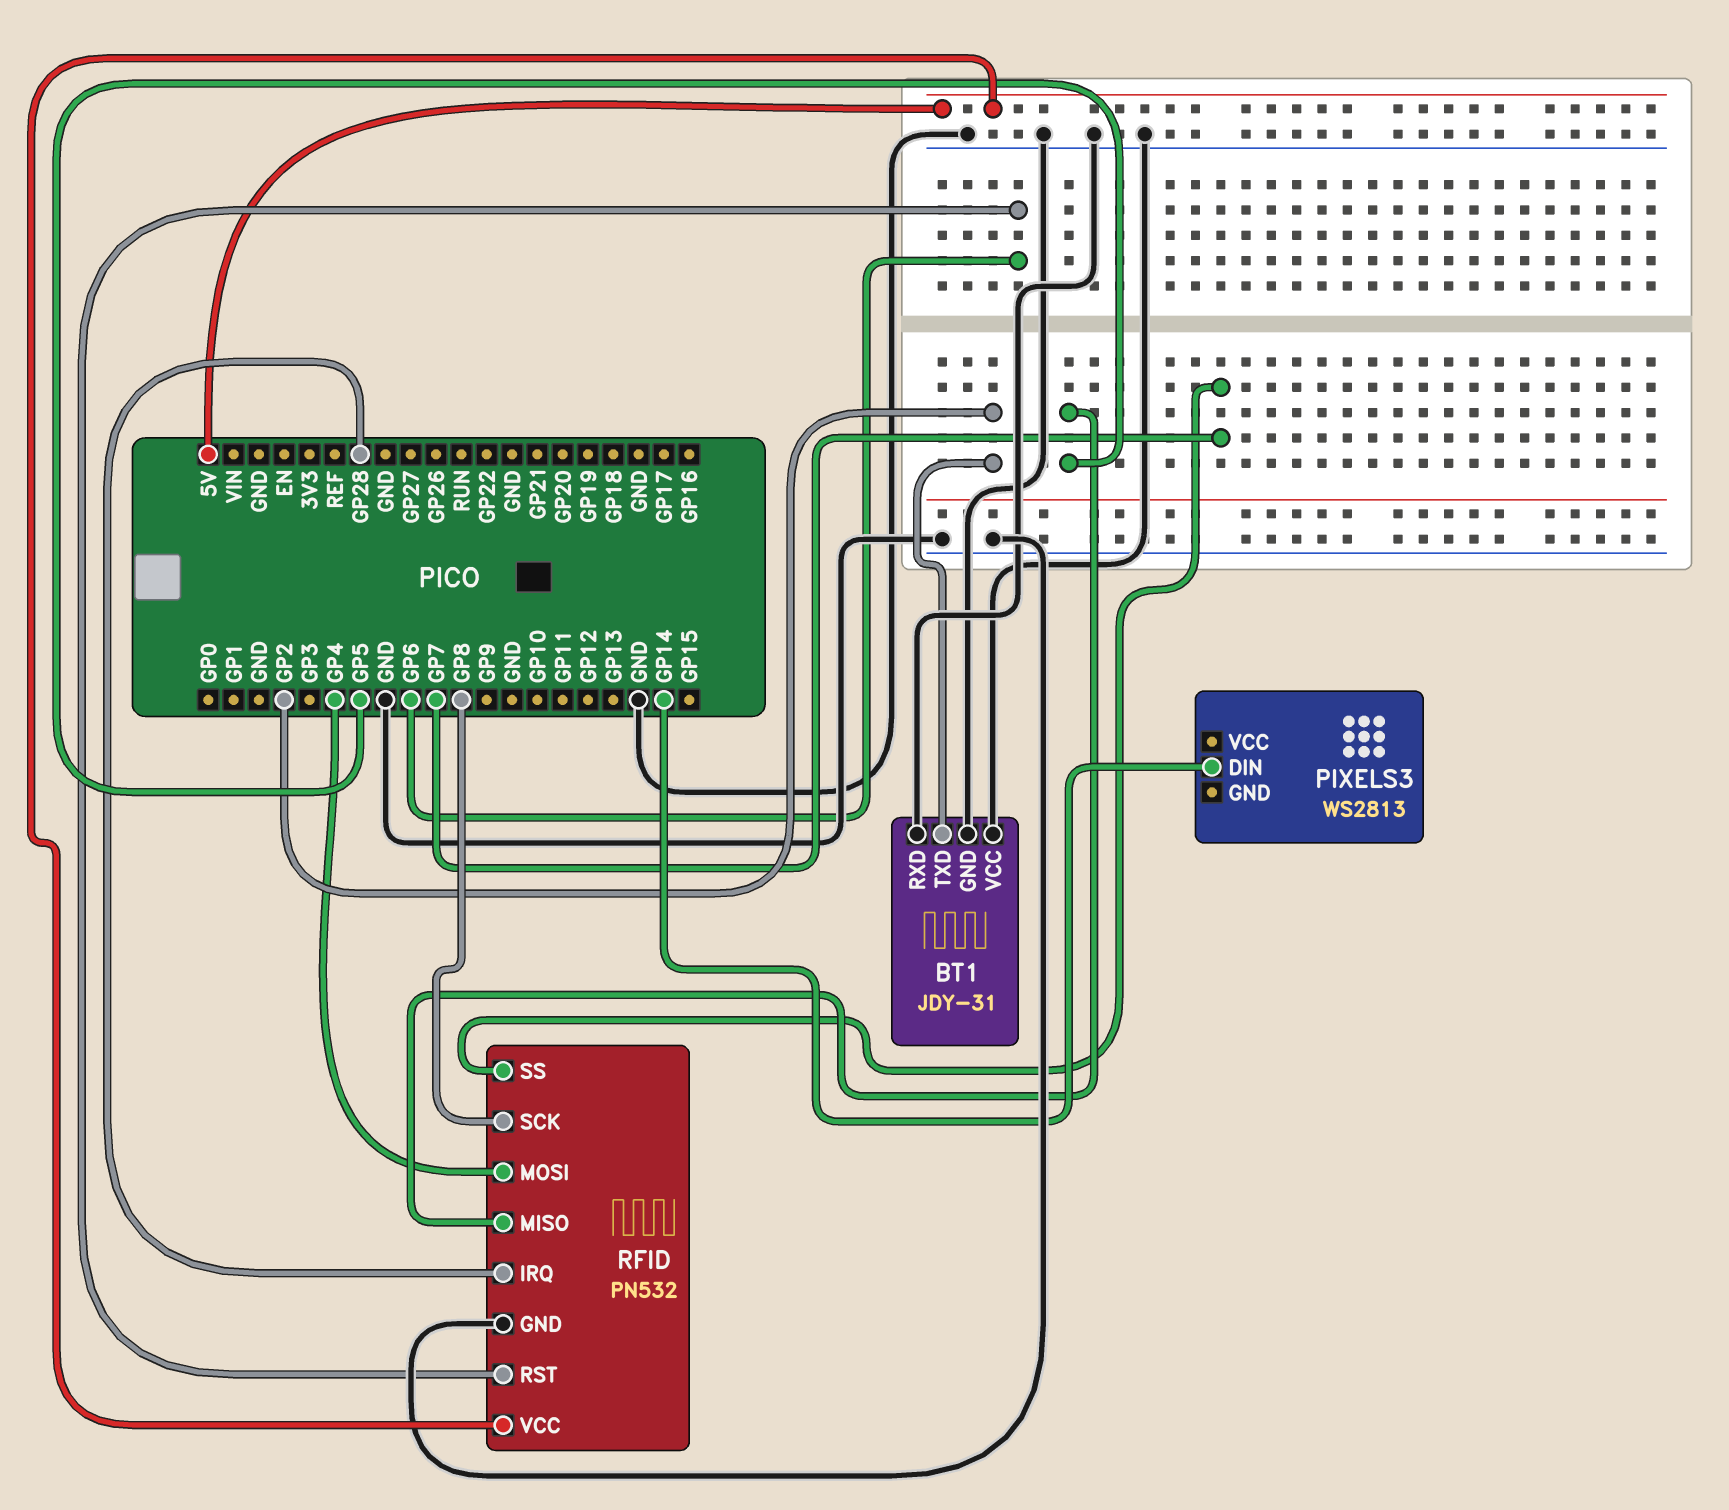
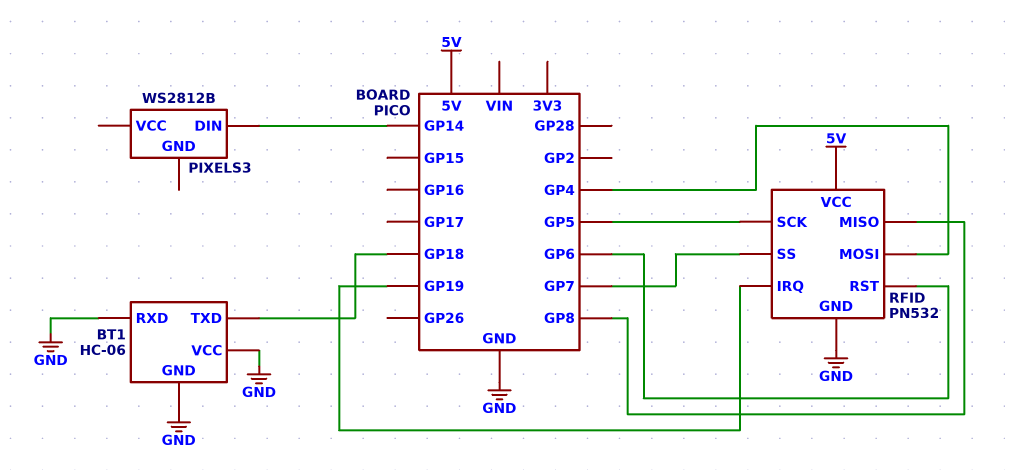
BT1: JDY-31 -> HC-06
BT1 pin TXD: GP2 -> GP18
PIXELS3: WS2813 -> WS2812B
RFID pin IRQ: GP28 -> GP19
RFID pin MISO: GP5 -> GP8
RFID pin SCK: GP8 -> GP5

